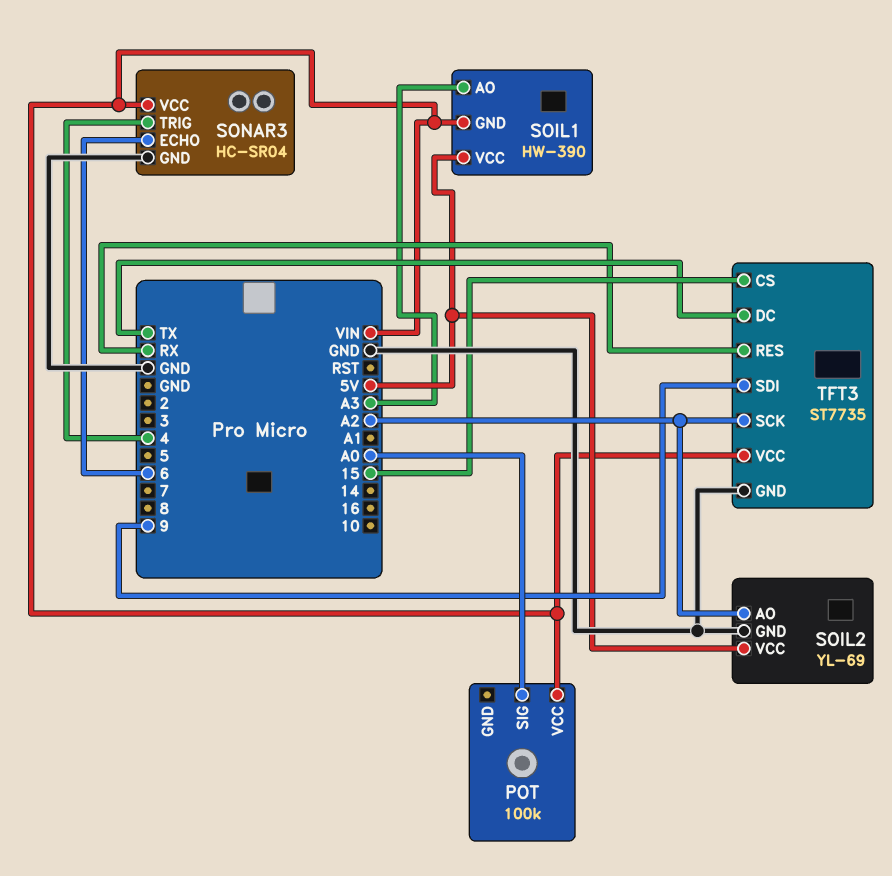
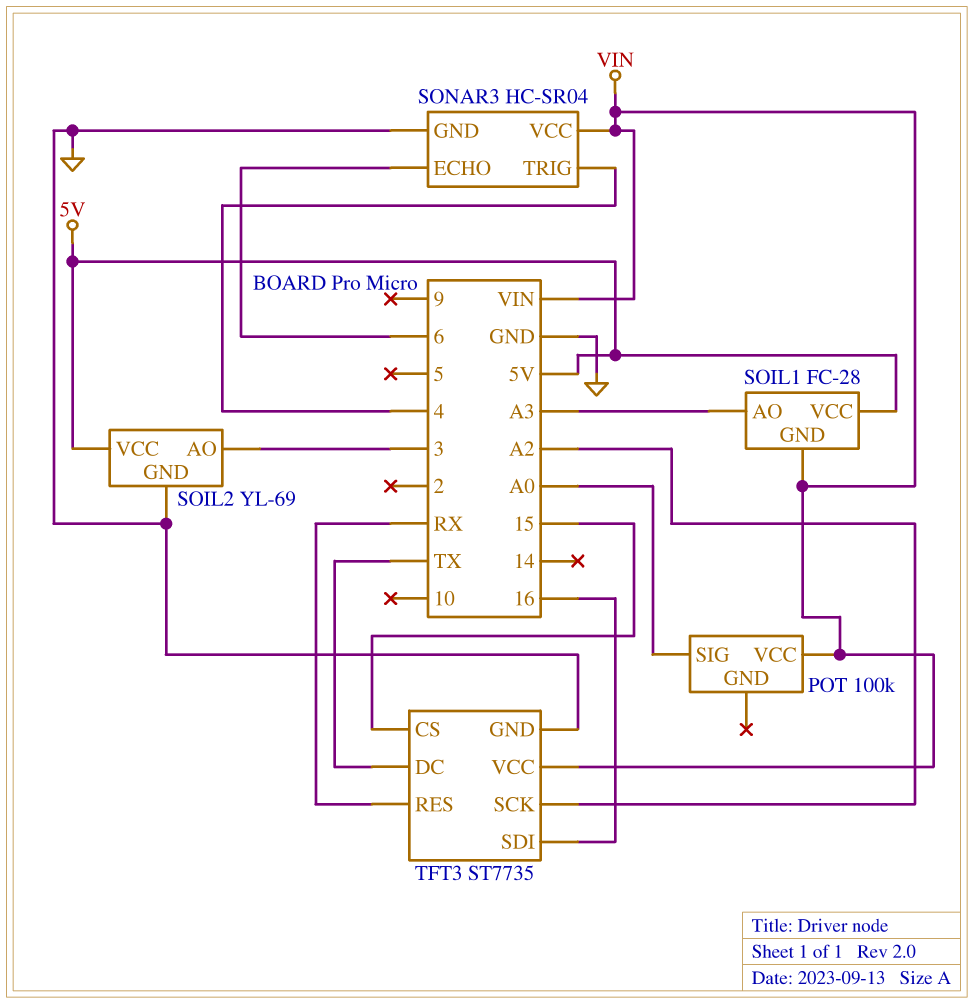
SOIL1: HW-390 -> FC-28
SOIL2 pin AO: A2 -> 3
TFT3 pin SDI: 9 -> 16

